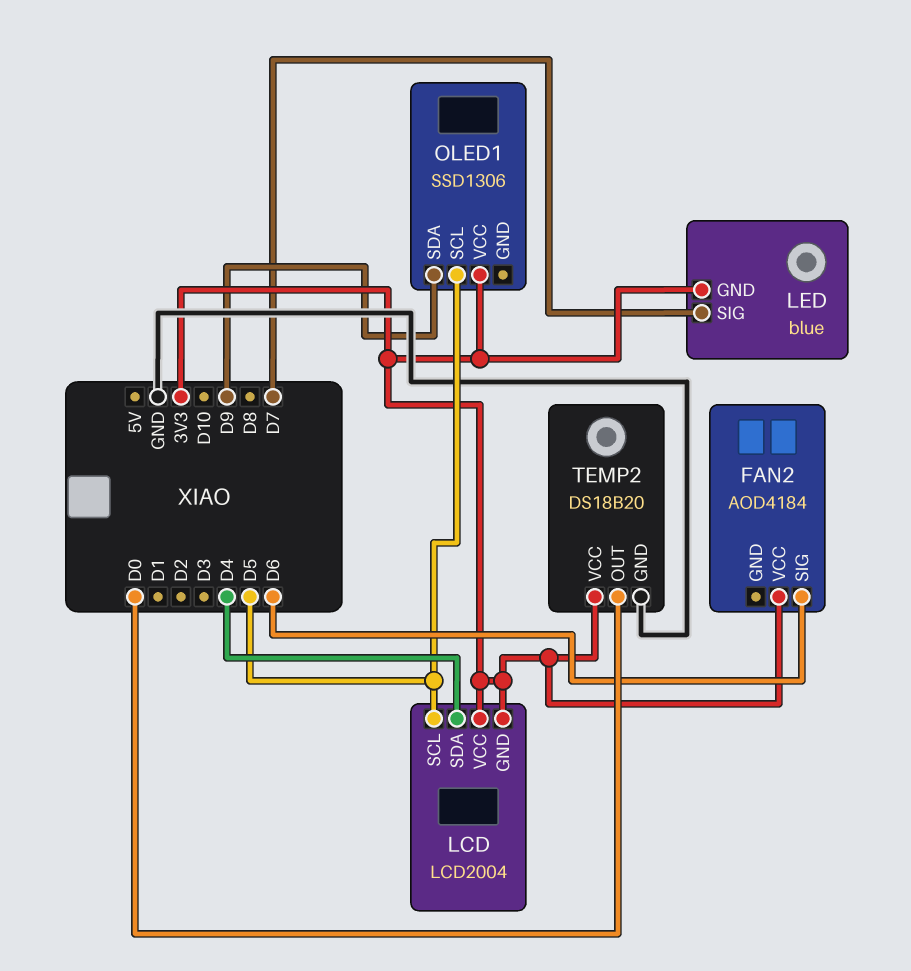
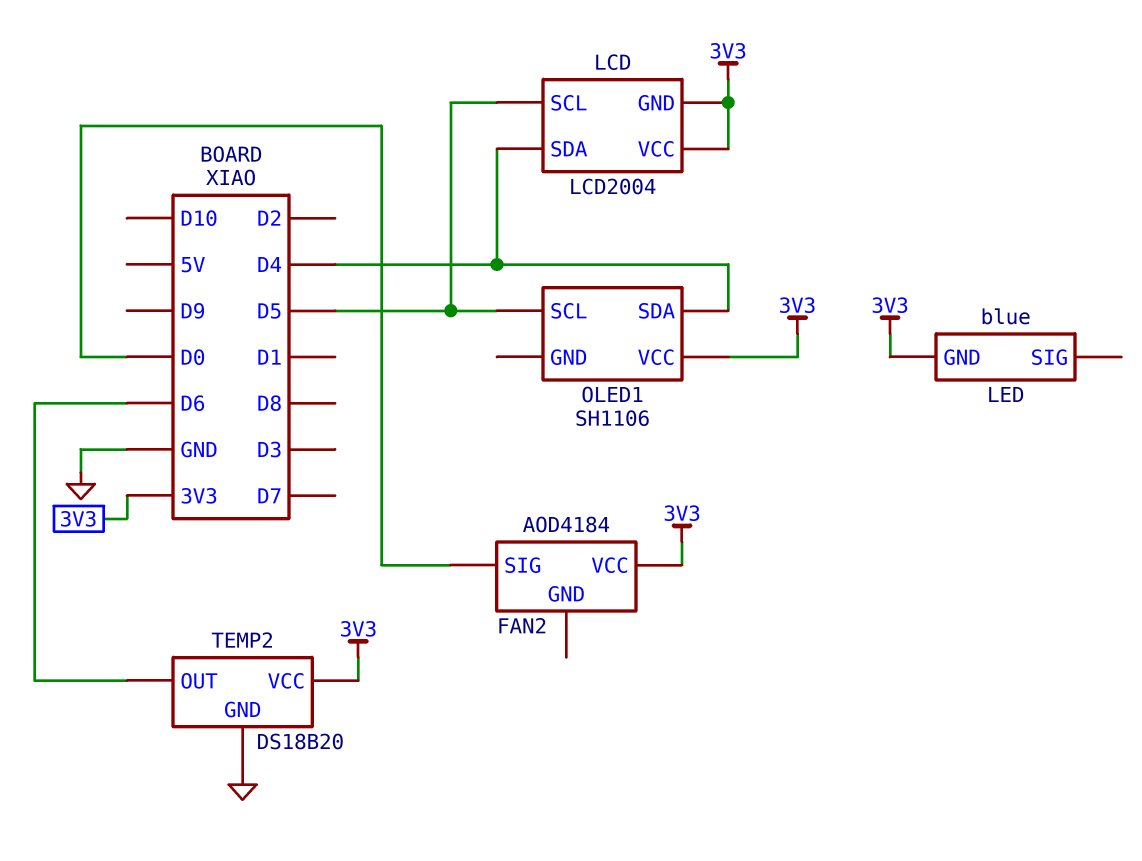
FAN2 pin SIG: D6 -> D0
LED pin SIG: D7 -> none
OLED1: SSD1306 -> SH1106
OLED1 pin SDA: D9 -> D4
TEMP2 pin OUT: D0 -> D6

